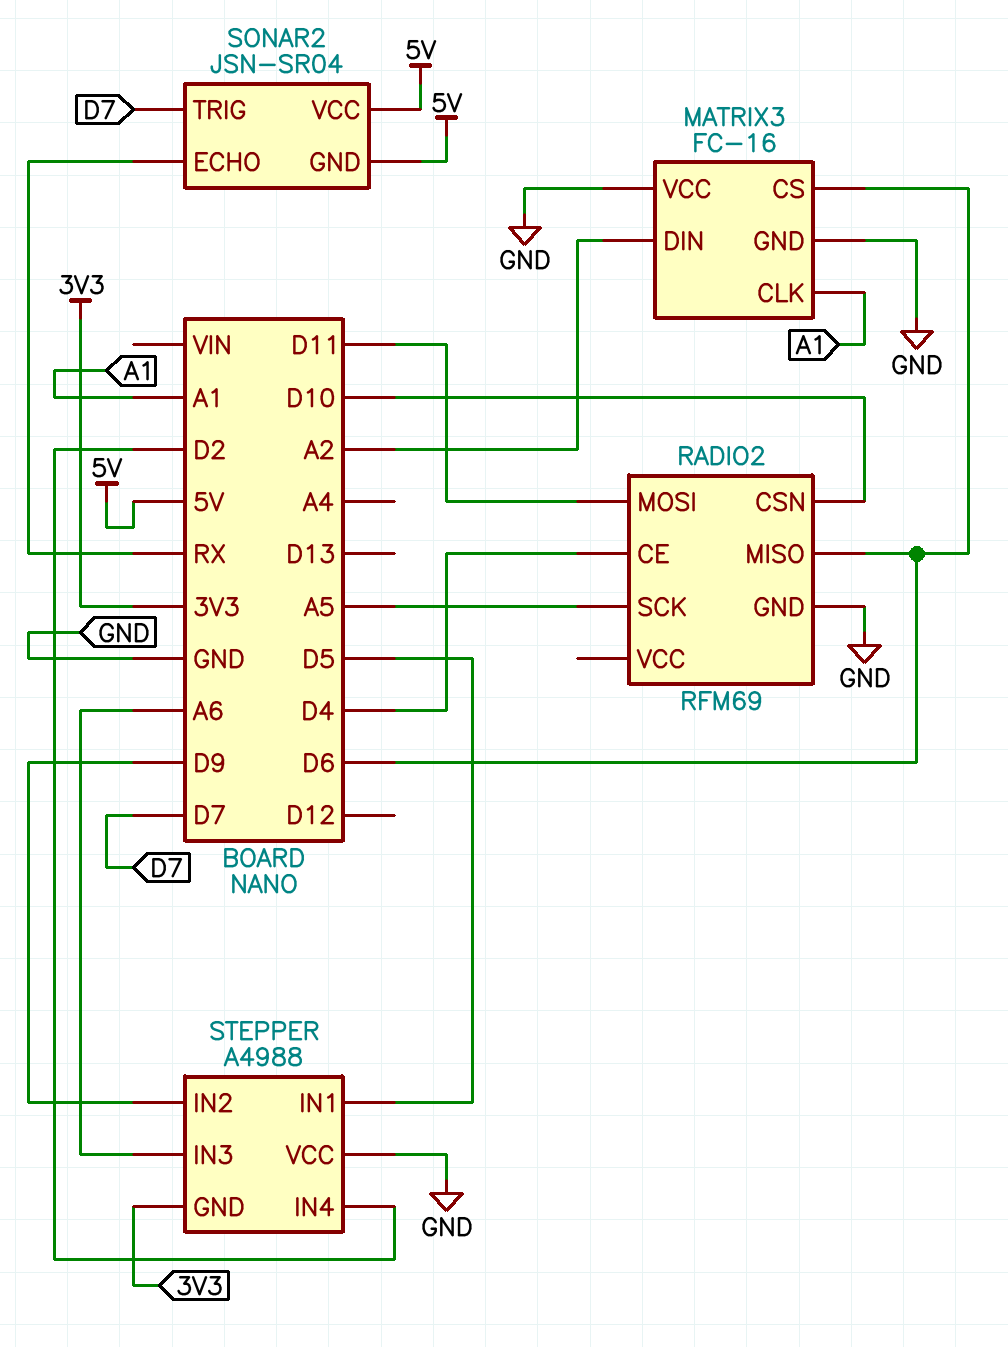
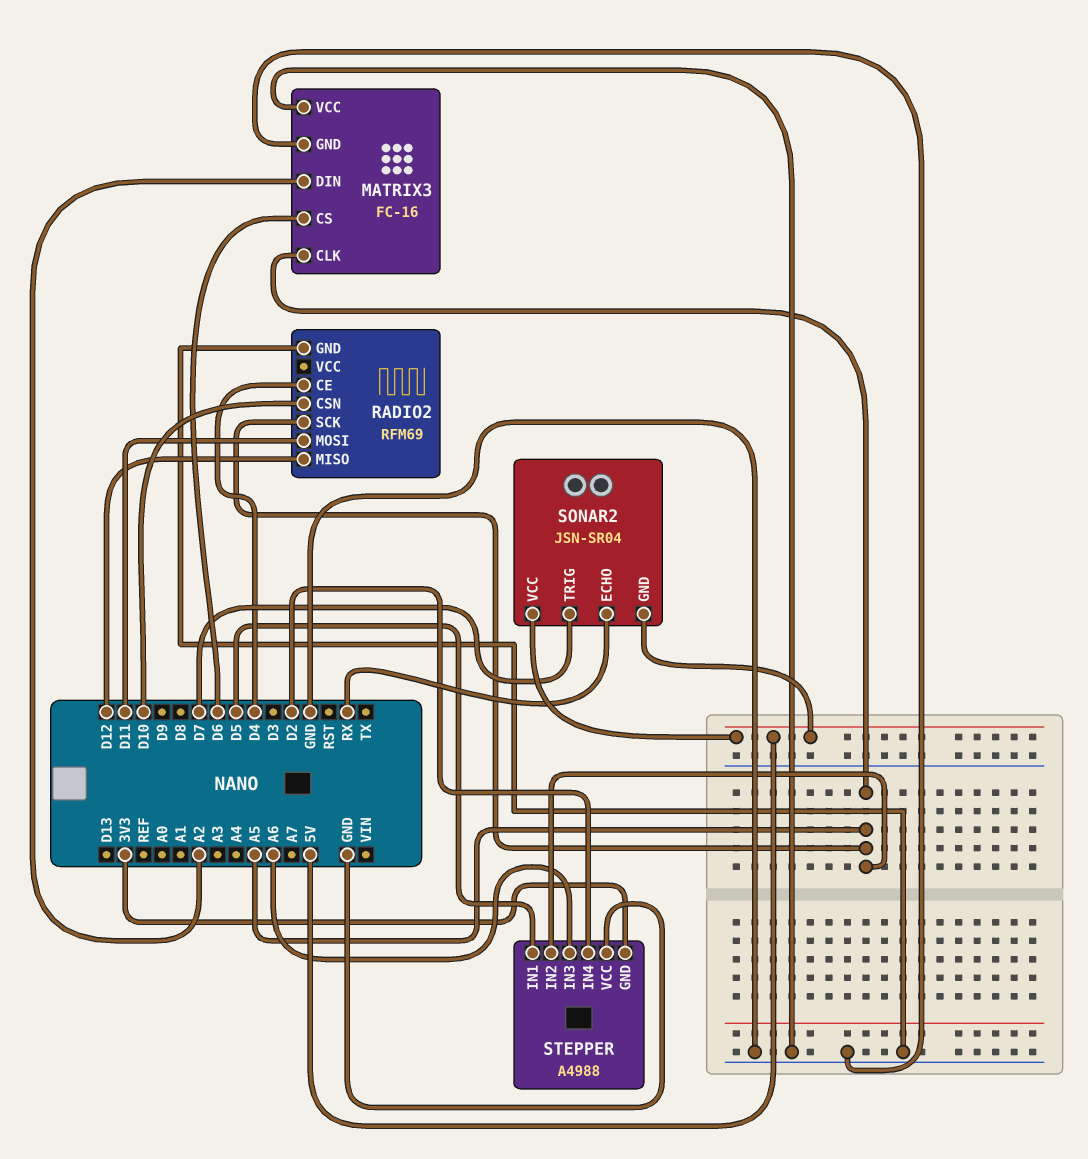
MATRIX3 pin CLK: A1 -> A5
RADIO2 pin MISO: D6 -> D12
STEPPER pin IN2: D9 -> A5

